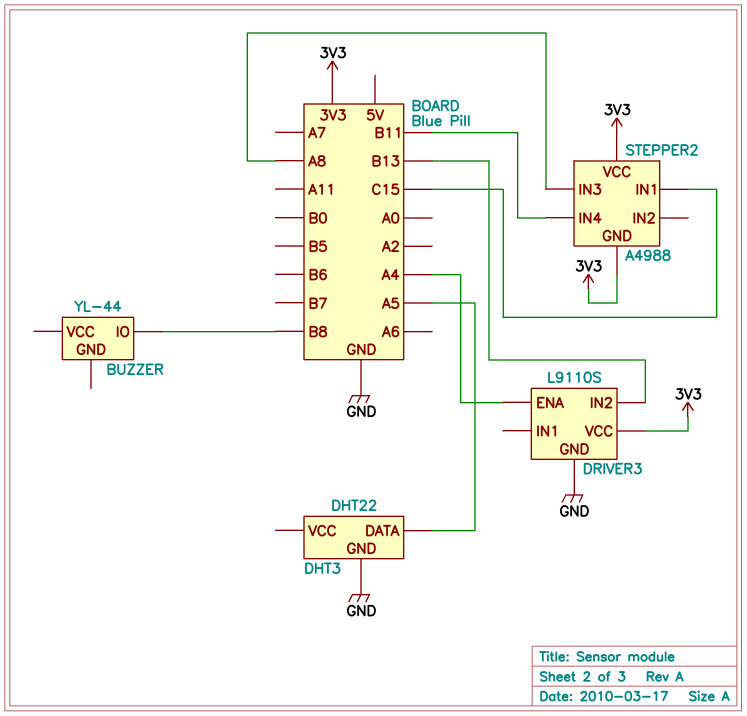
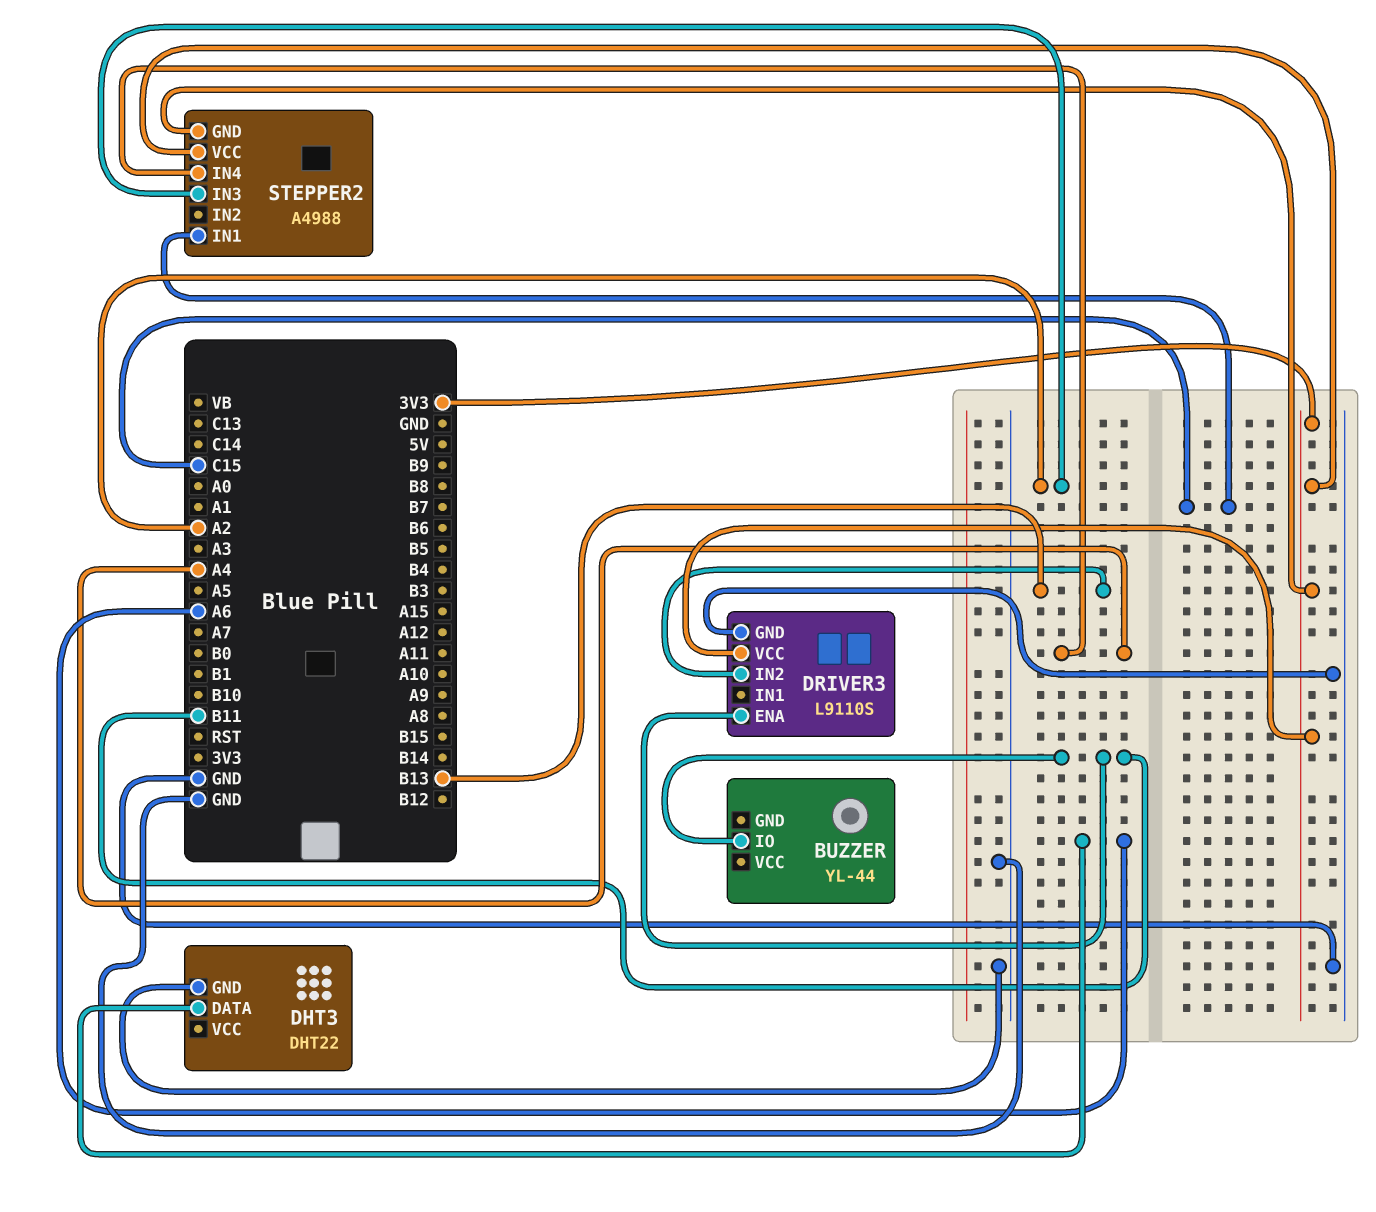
BUZZER pin IO: B8 -> B11
DHT3 pin DATA: A5 -> A6
DRIVER3 pin ENA: A4 -> B11
STEPPER2 pin IN3: A8 -> A2
STEPPER2 pin IN4: B11 -> A4

